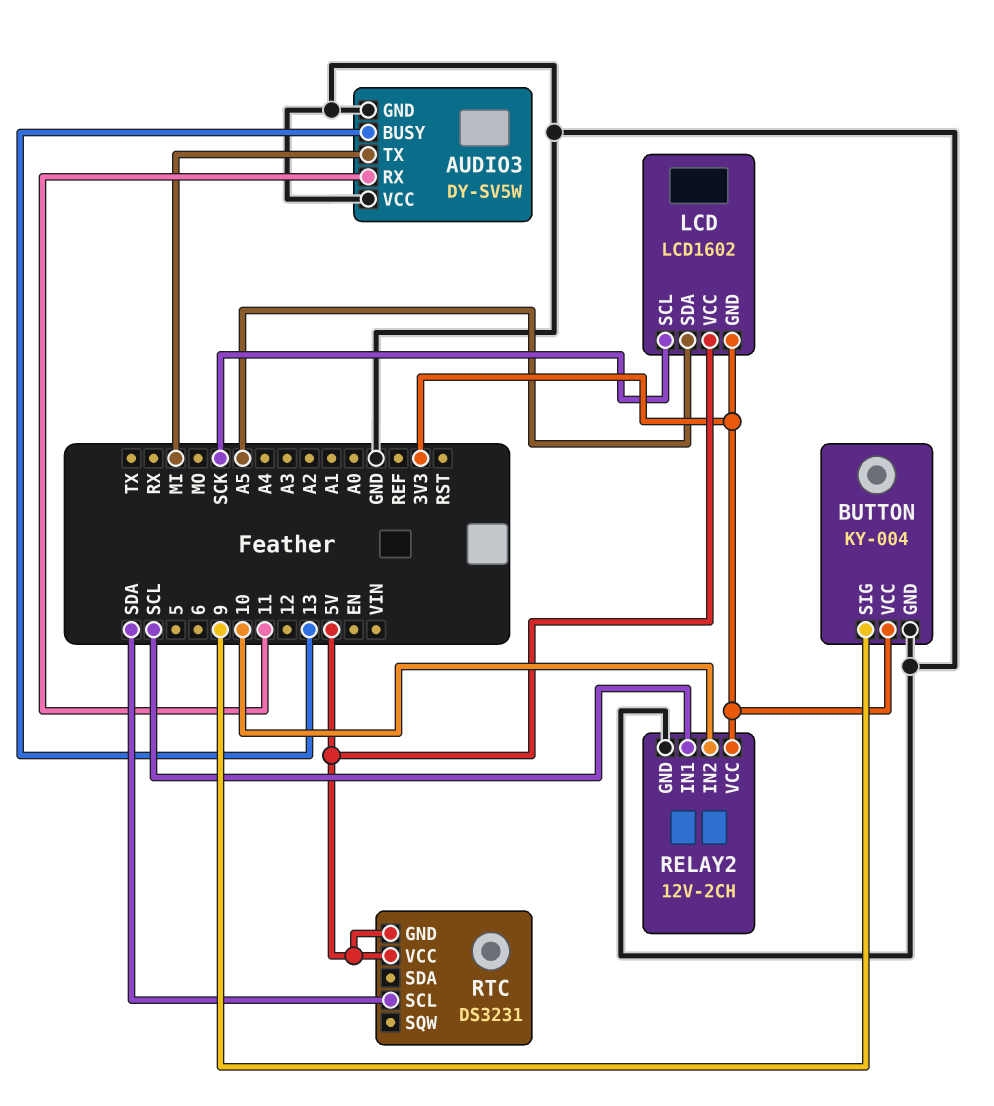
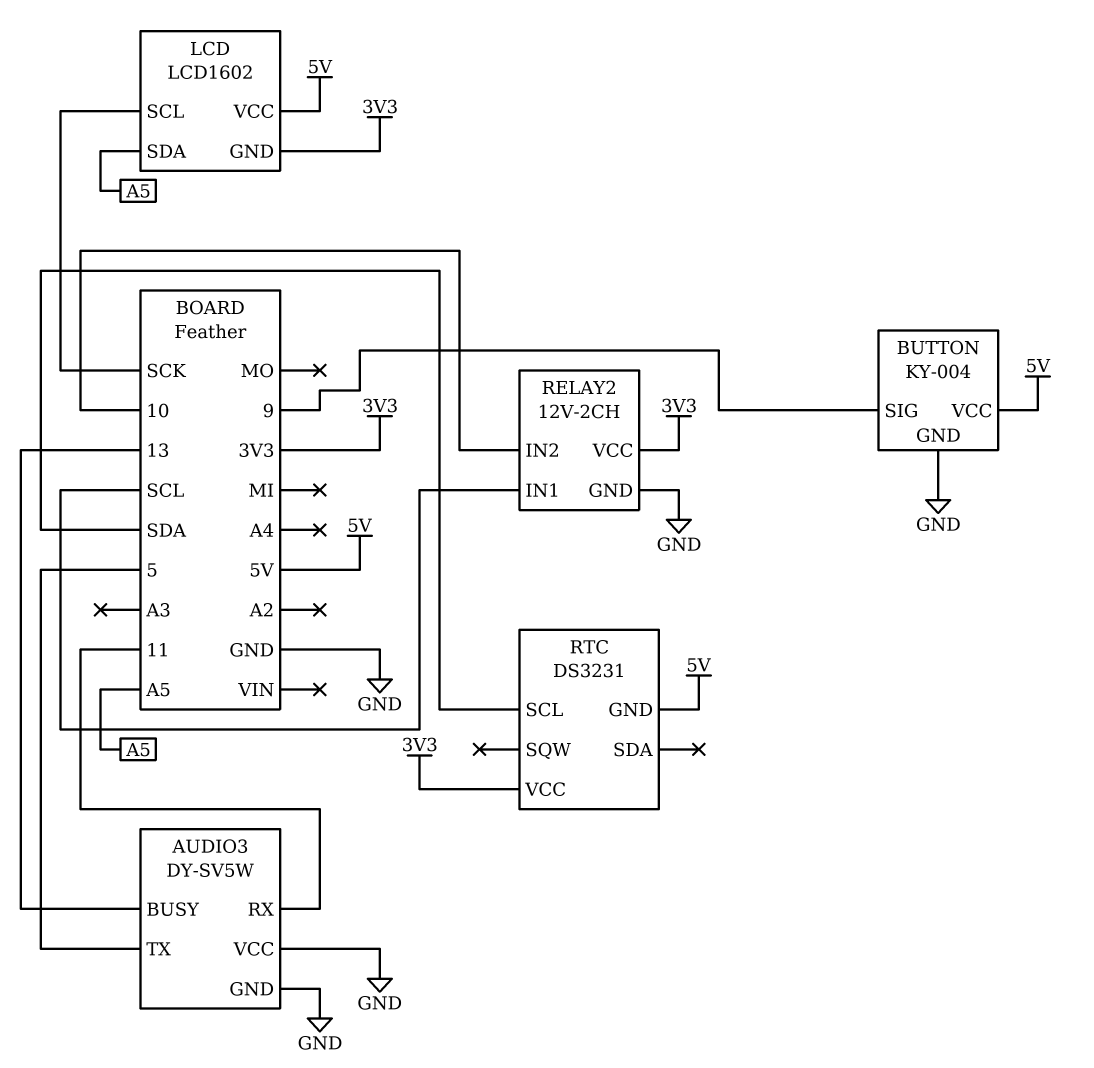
AUDIO3 pin TX: MI -> 5
BUTTON pin VCC: 3V3 -> 5V
RTC pin VCC: 5V -> 3V3

